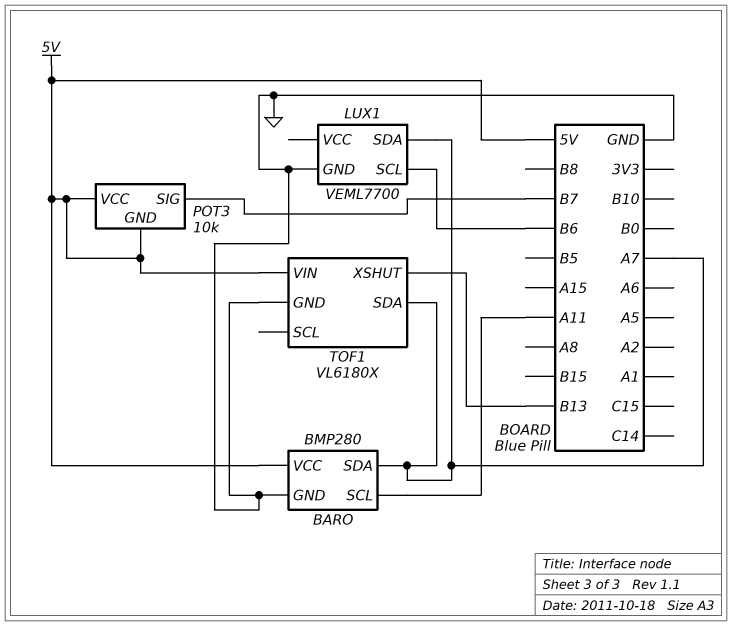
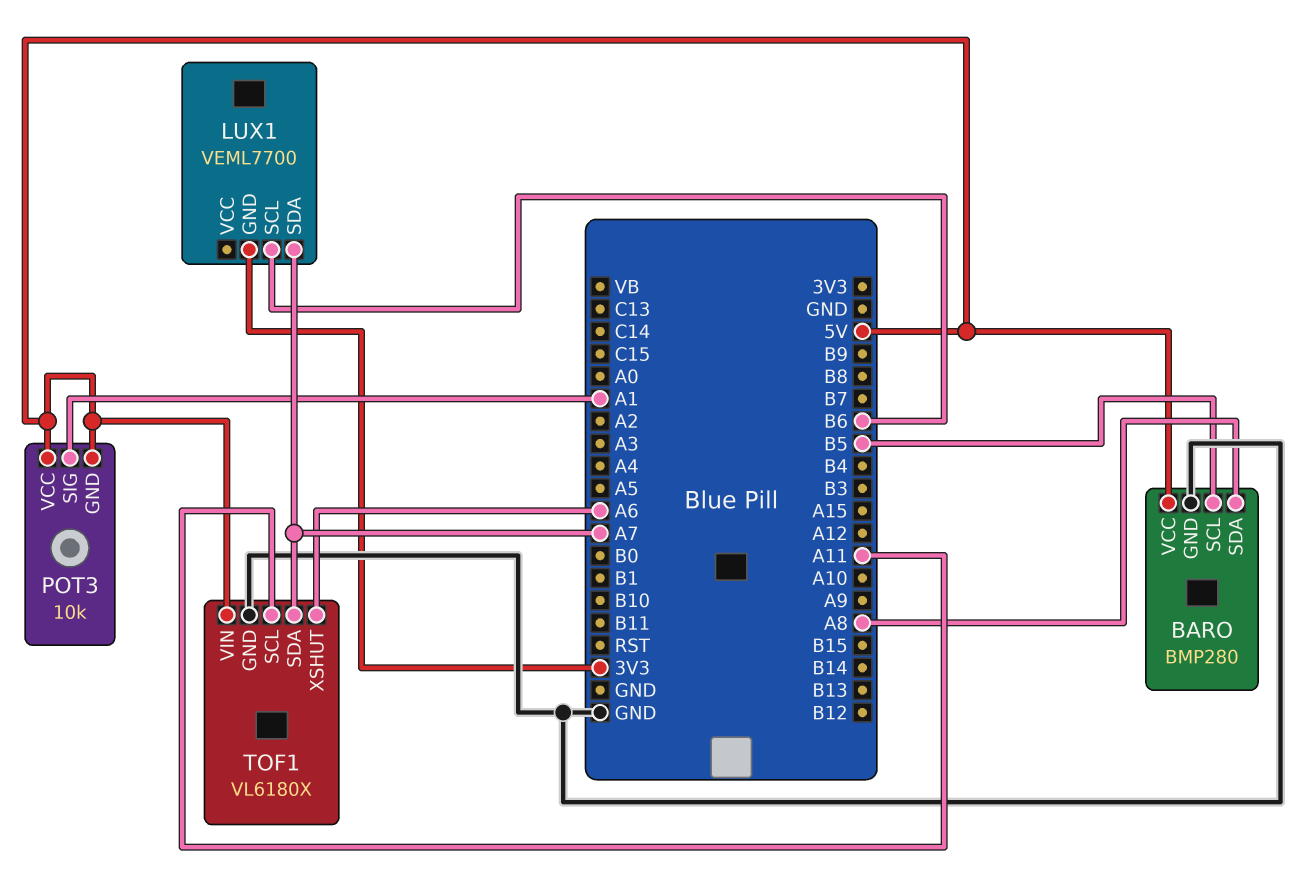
BARO pin SCL: A11 -> B5
BARO pin SDA: A7 -> A8
LUX1 pin GND: GND -> 3V3
POT3 pin SIG: B7 -> A1
TOF1 pin SCL: none -> A11
TOF1 pin XSHUT: B13 -> A6

